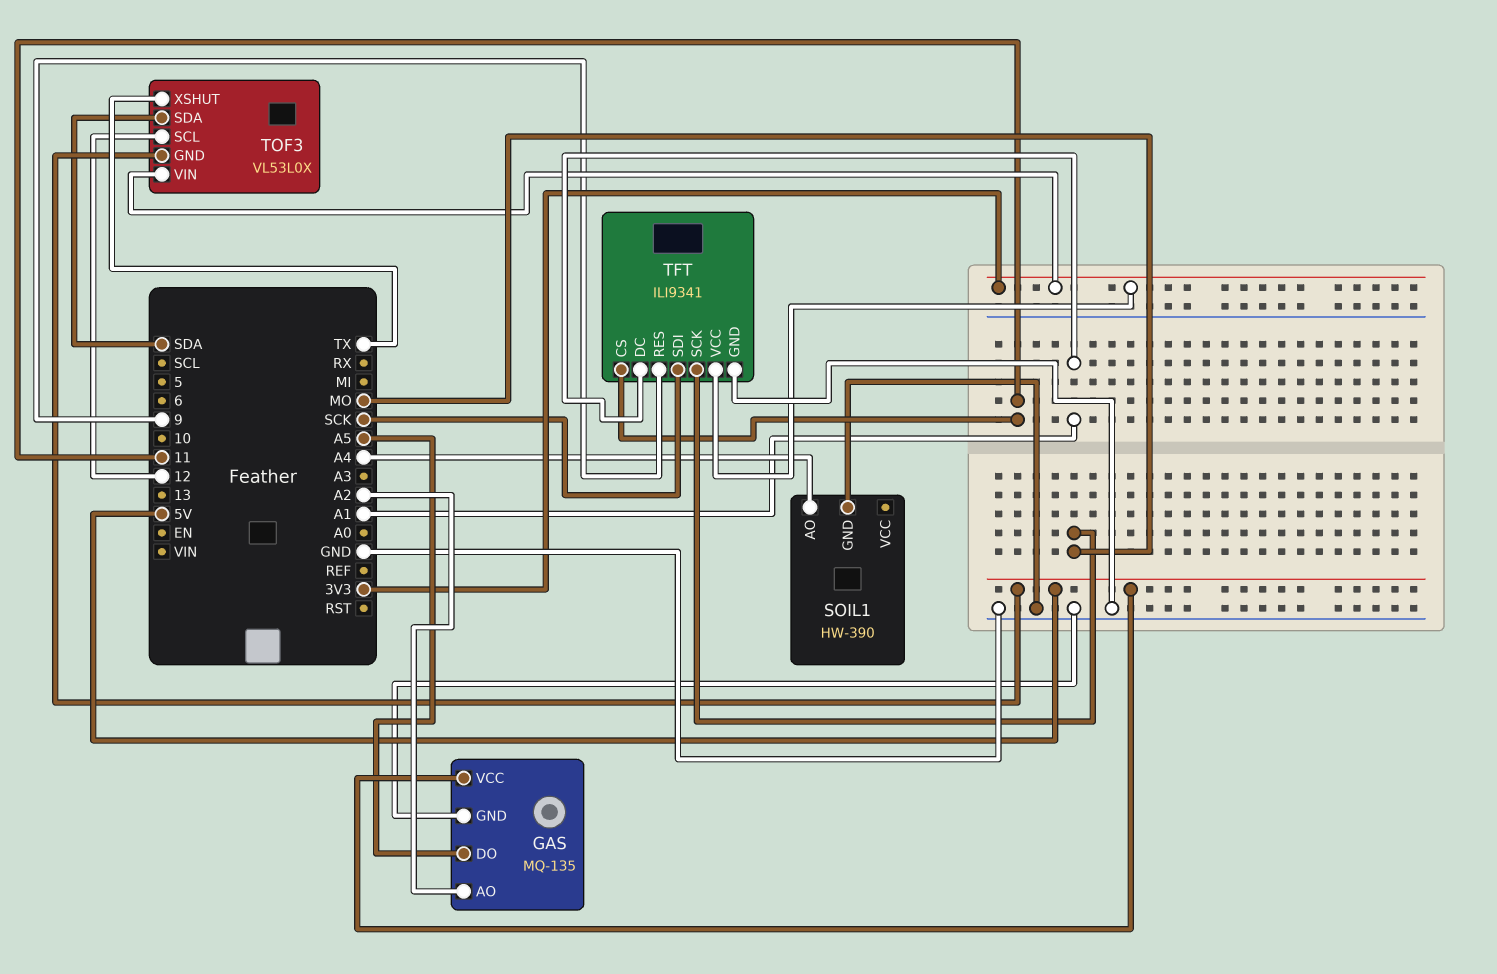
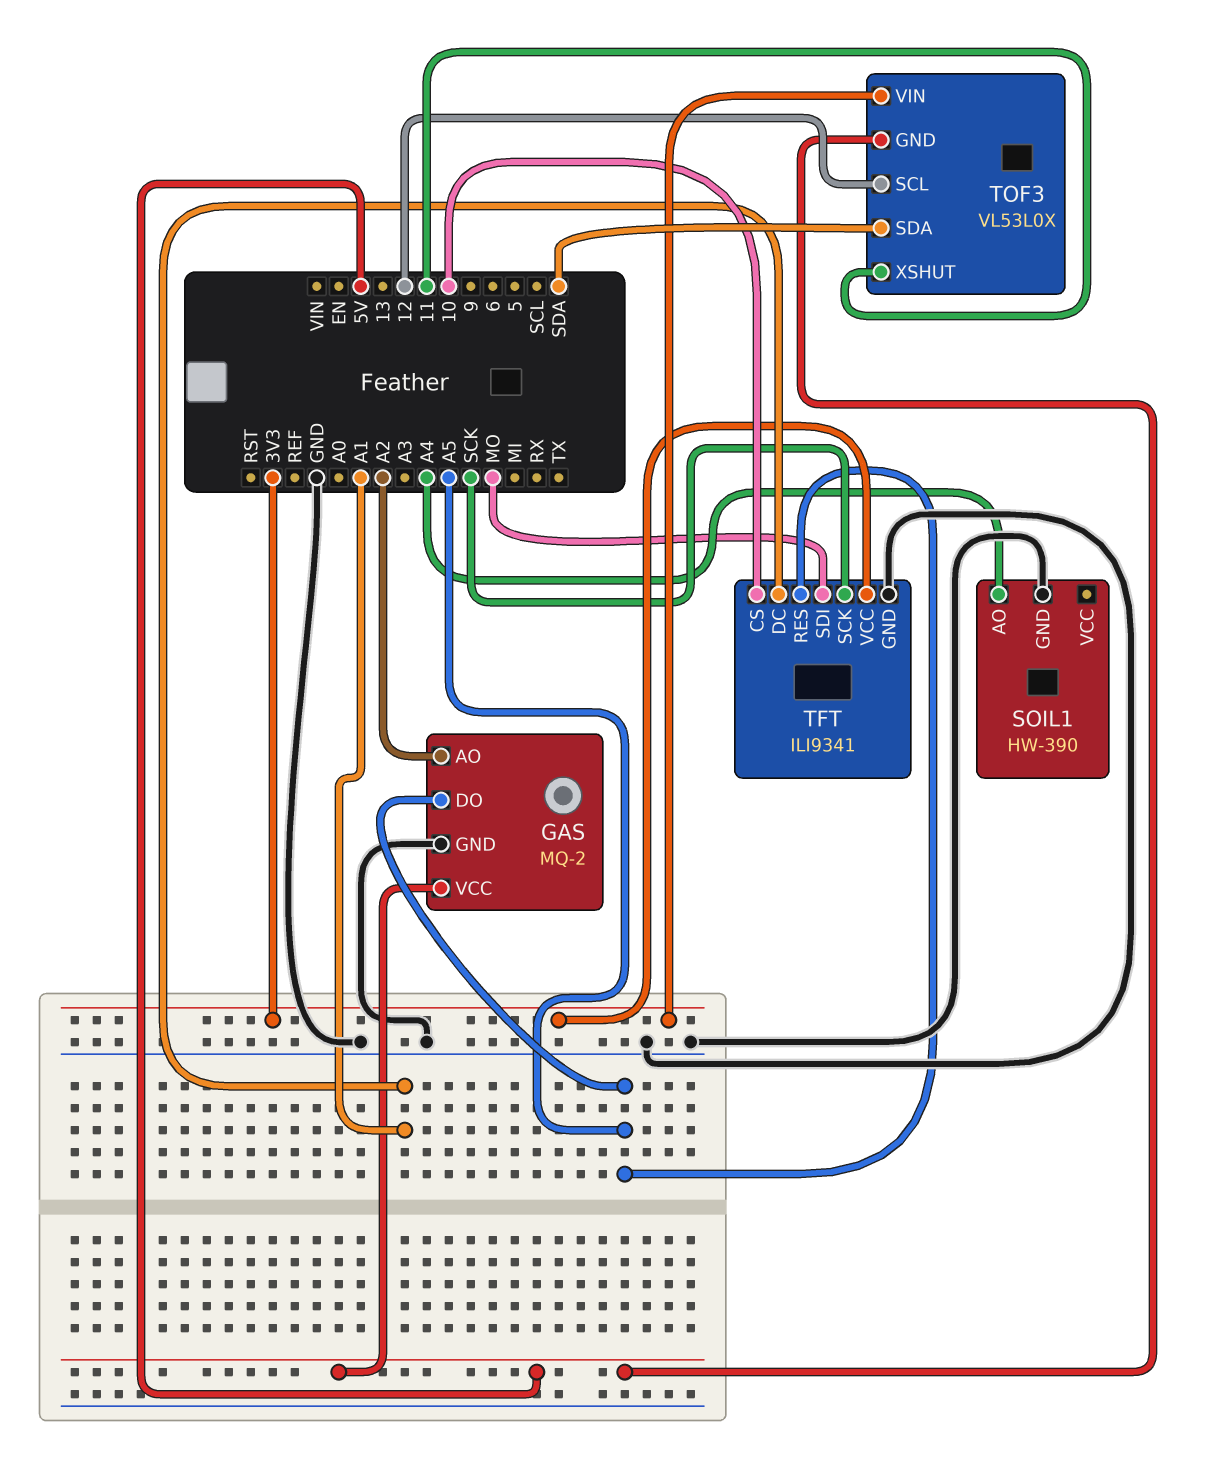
GAS: MQ-135 -> MQ-2
TFT pin CS: 11 -> 10
TFT pin RES: 9 -> A5
TFT pin SCK: MO -> SCK
TFT pin SDI: SCK -> MO
TOF3 pin XSHUT: TX -> 11

